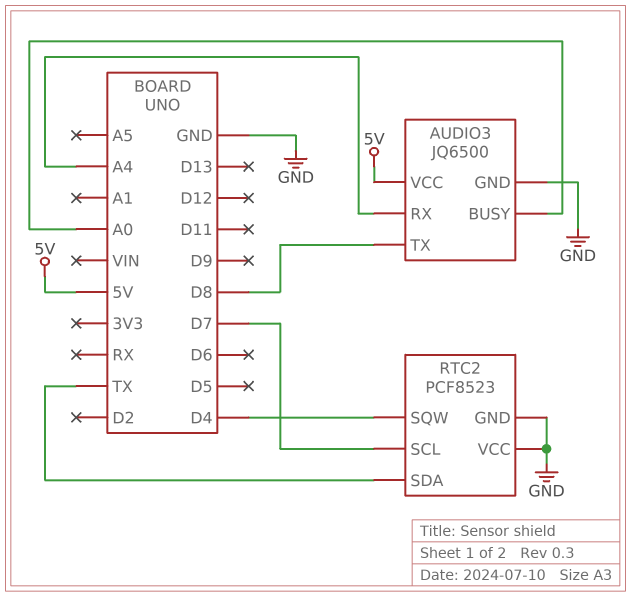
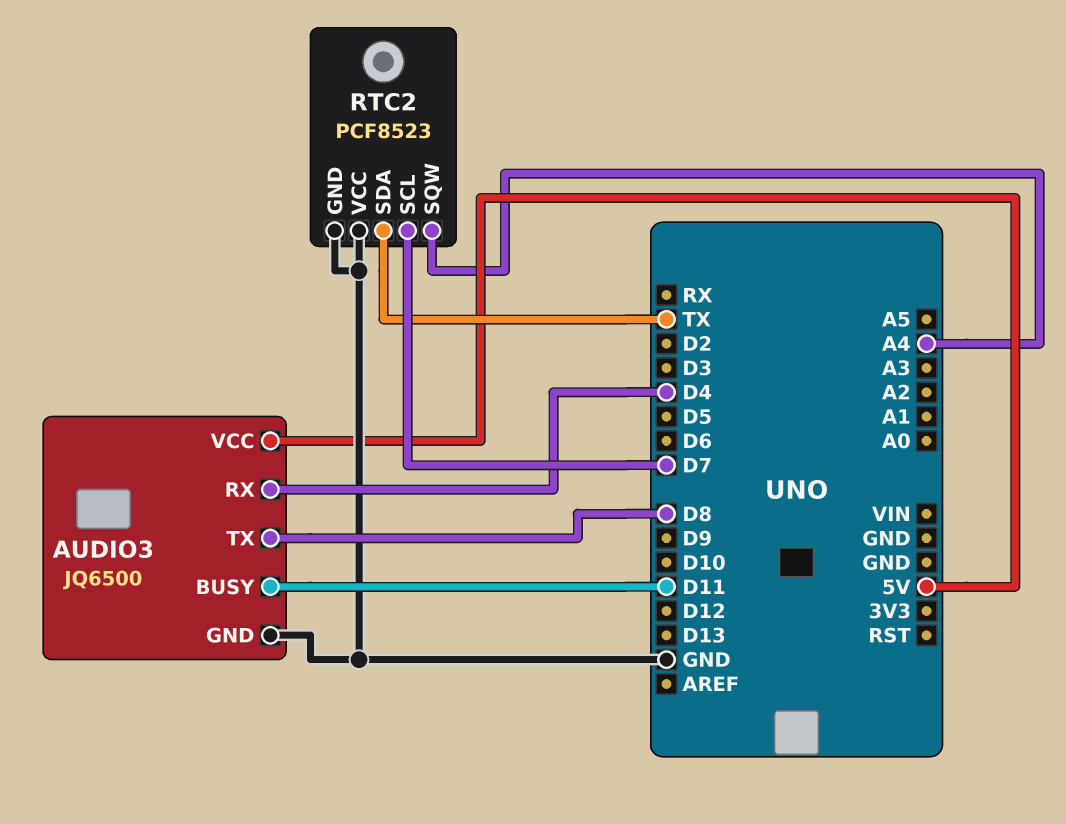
AUDIO3 pin BUSY: A0 -> D11
AUDIO3 pin RX: A4 -> D4
RTC2 pin SQW: D4 -> A4

